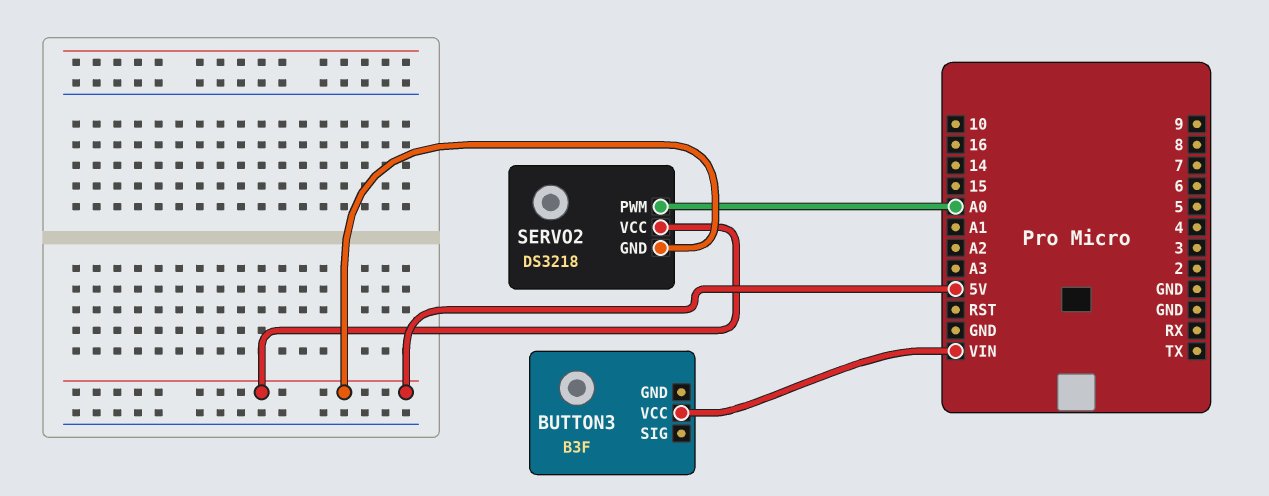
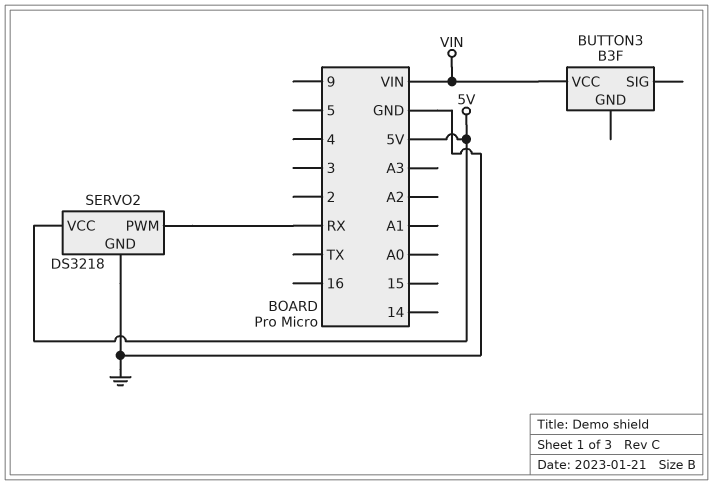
SERVO2 pin GND: 5V -> GND
SERVO2 pin PWM: A0 -> RX

